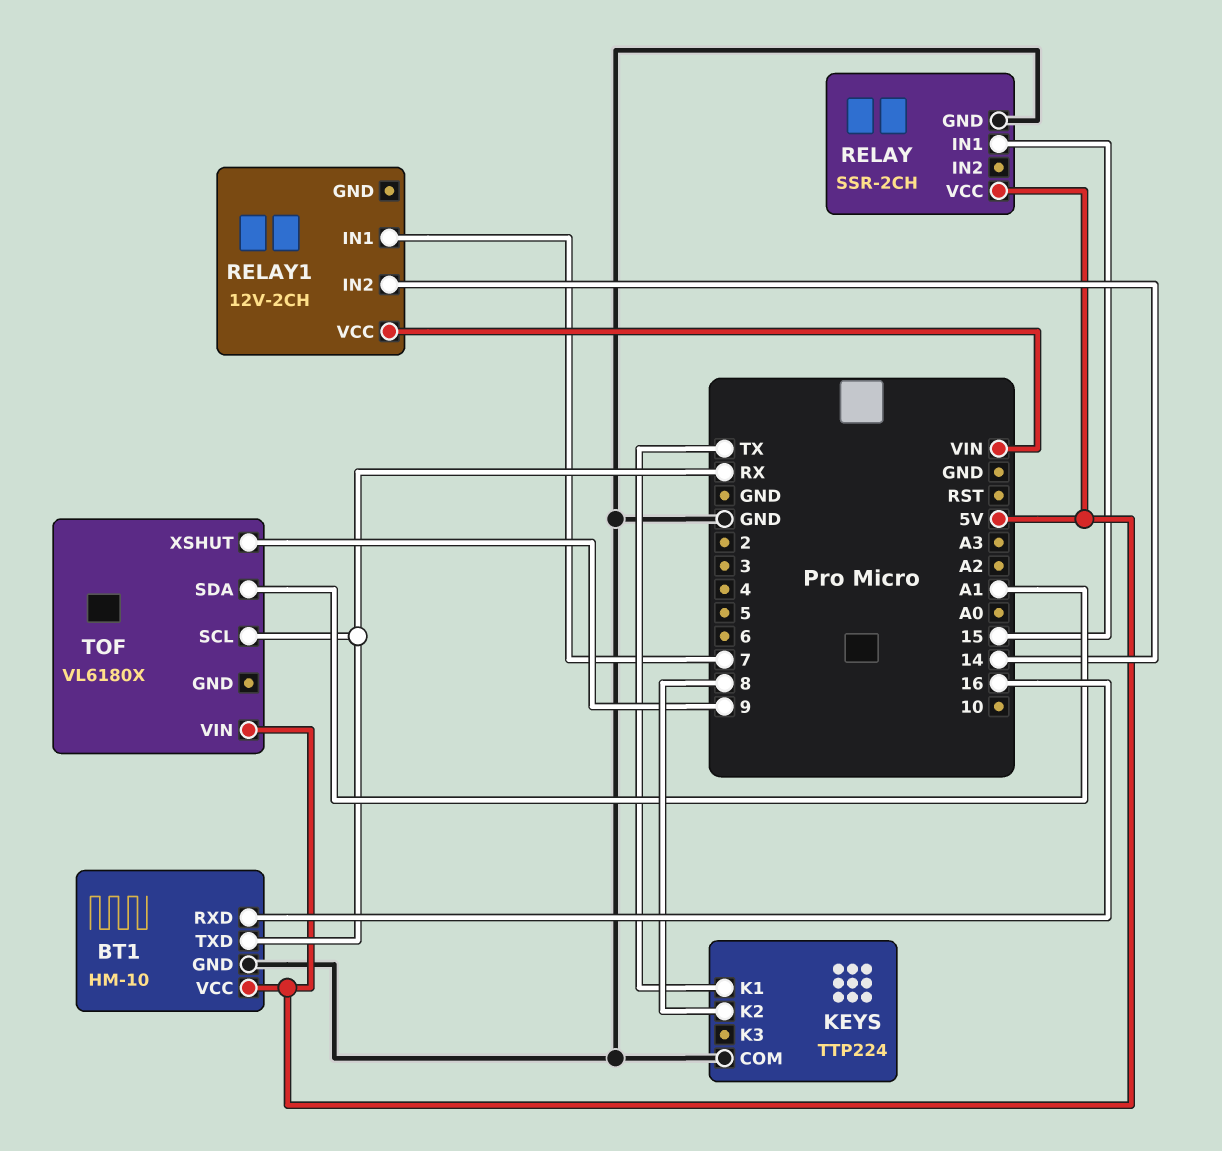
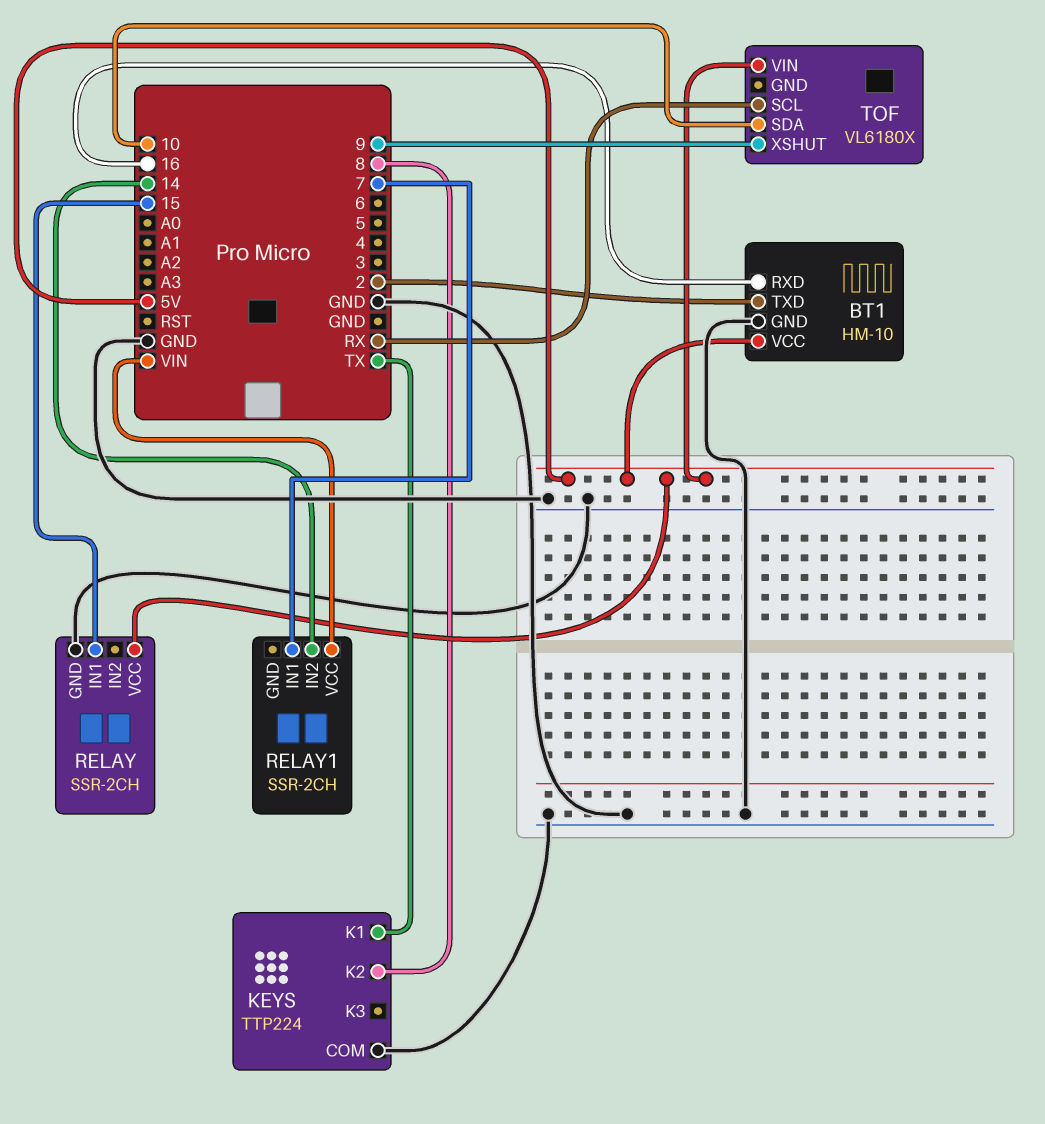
BT1 pin TXD: RX -> 2
RELAY1: 12V-2CH -> SSR-2CH
TOF pin SDA: A1 -> 10

